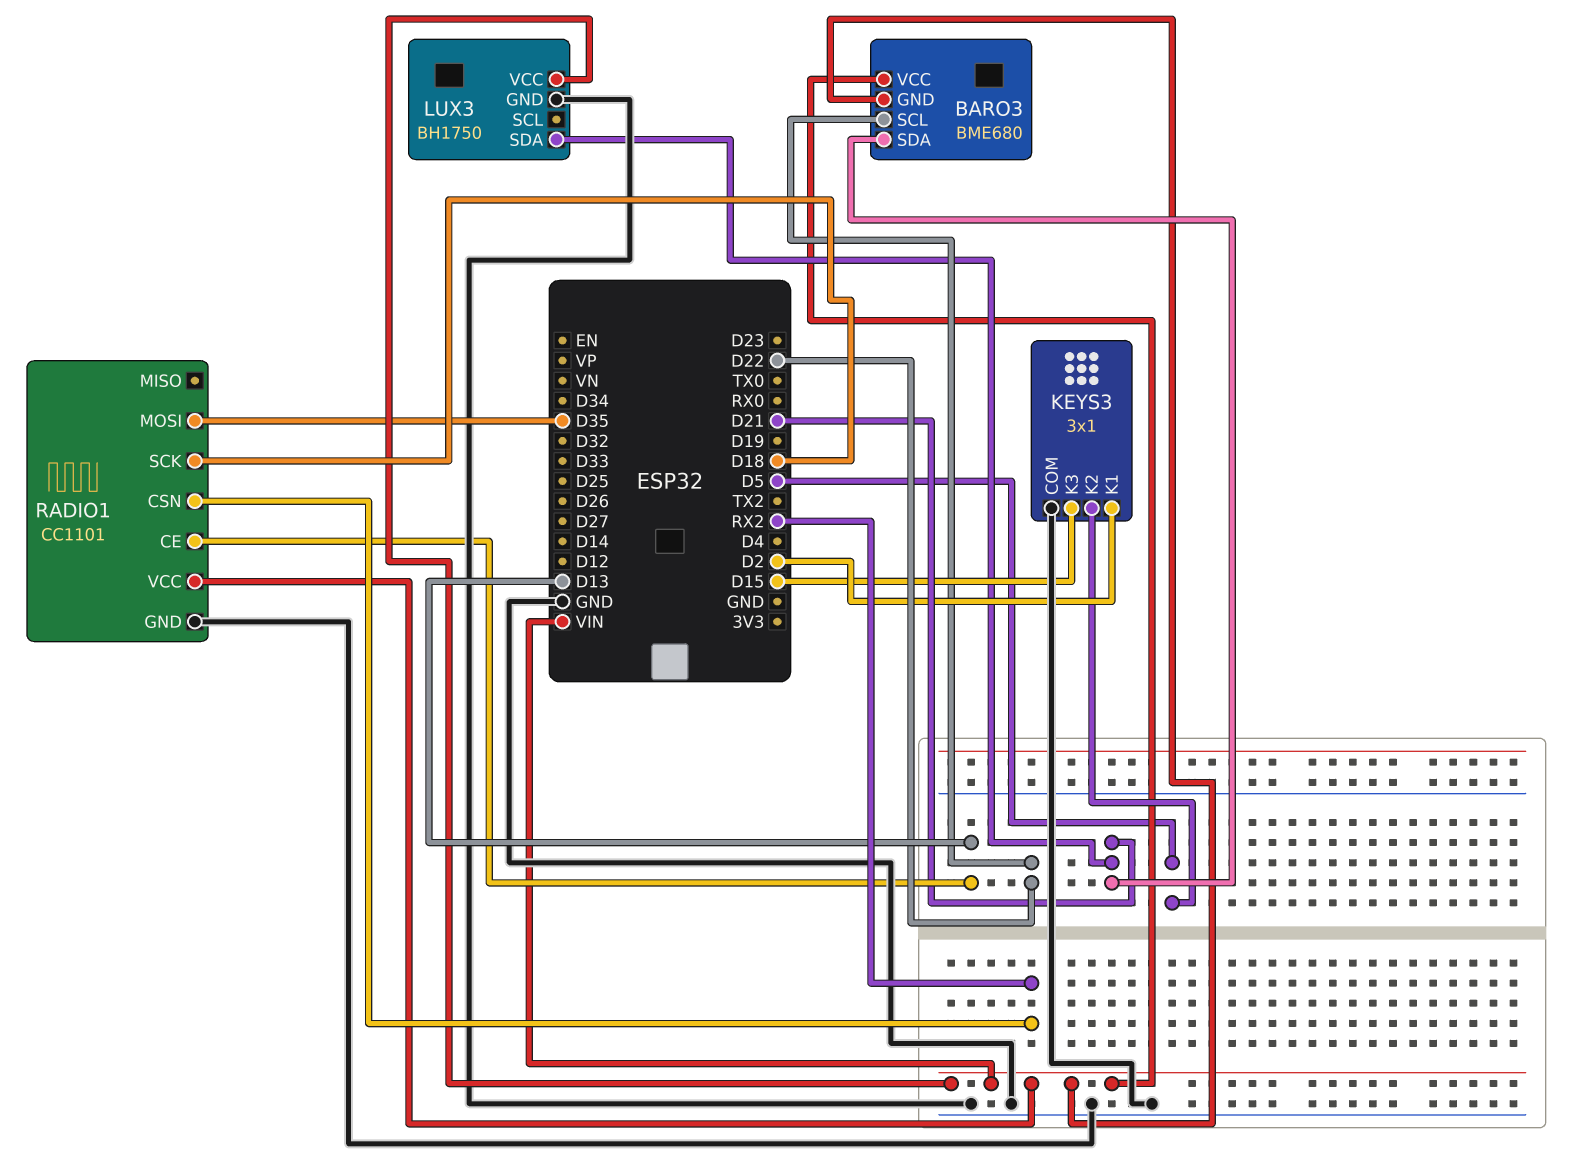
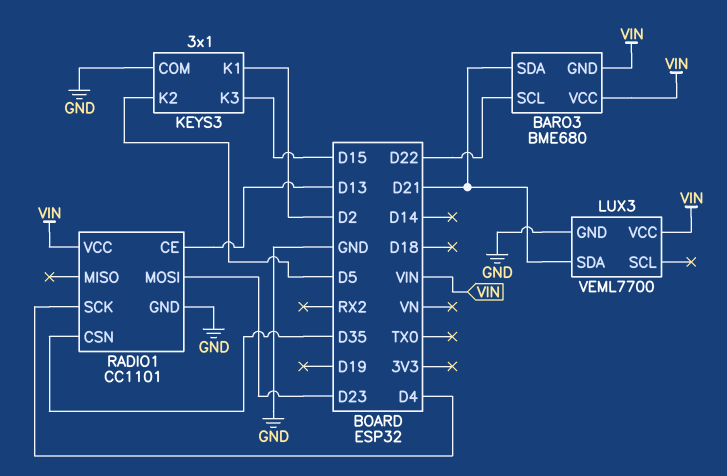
LUX3: BH1750 -> VEML7700
RADIO1 pin CSN: RX2 -> D35
RADIO1 pin MOSI: D35 -> D23
RADIO1 pin SCK: D18 -> D4

